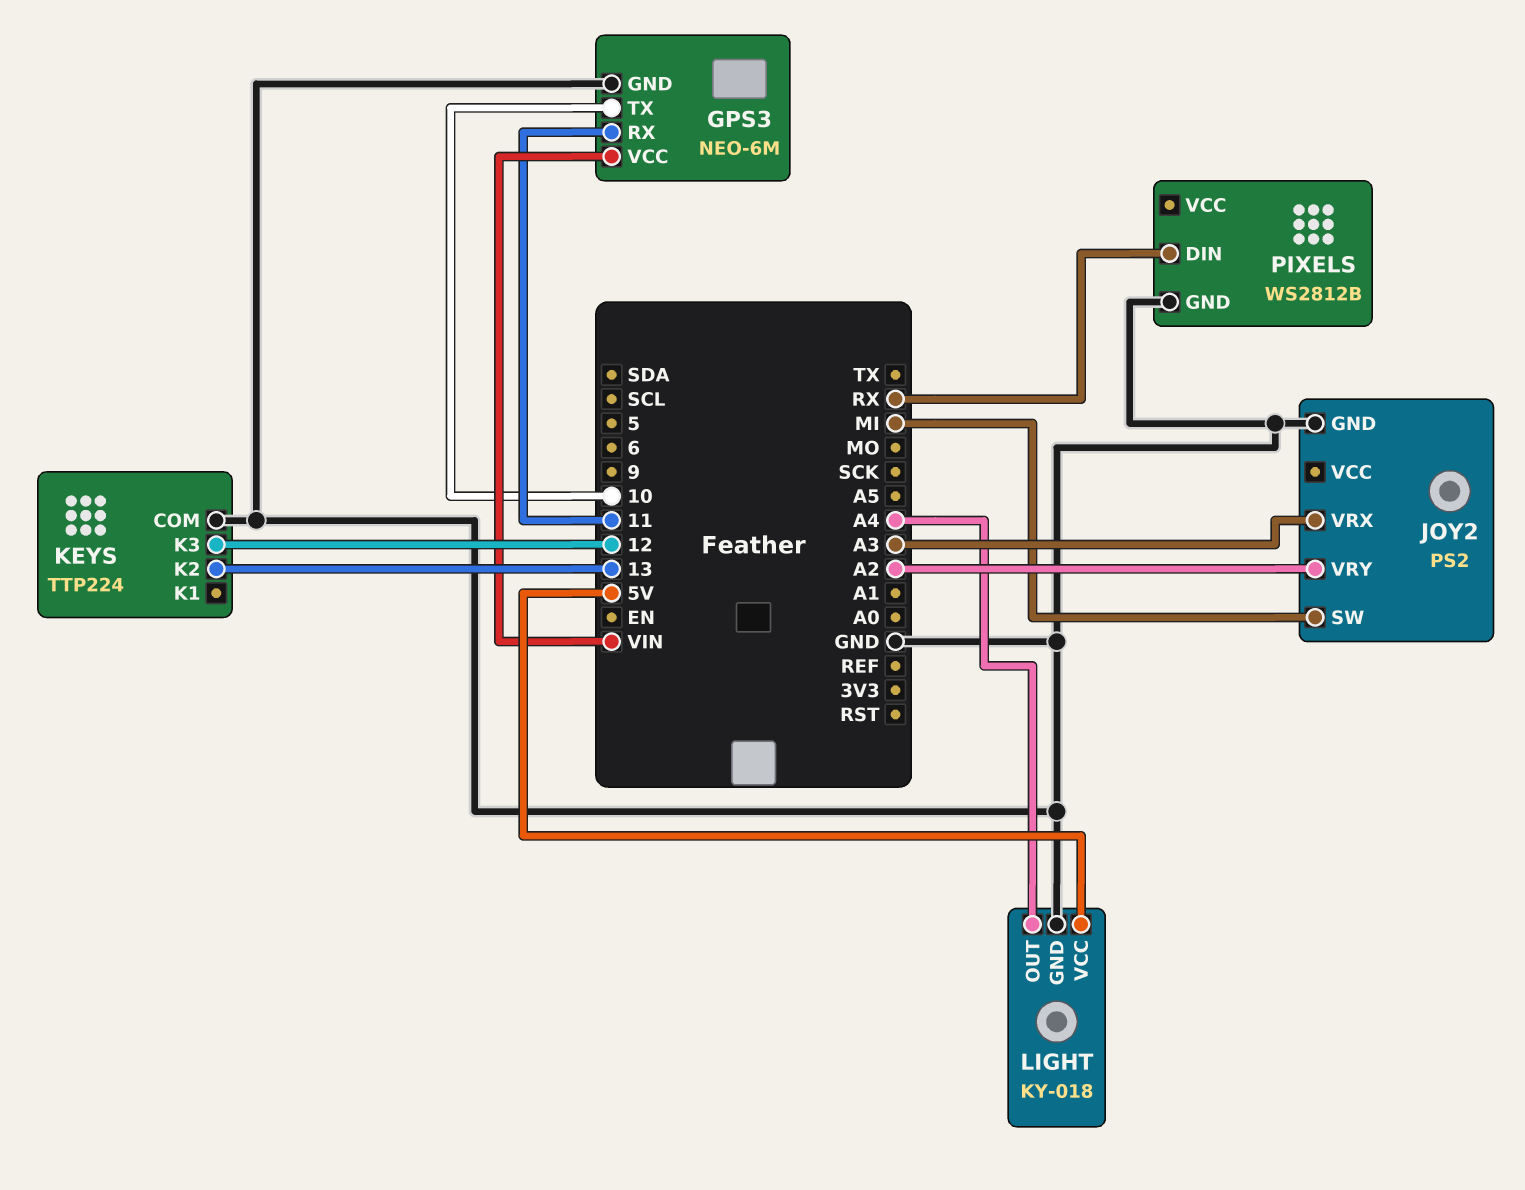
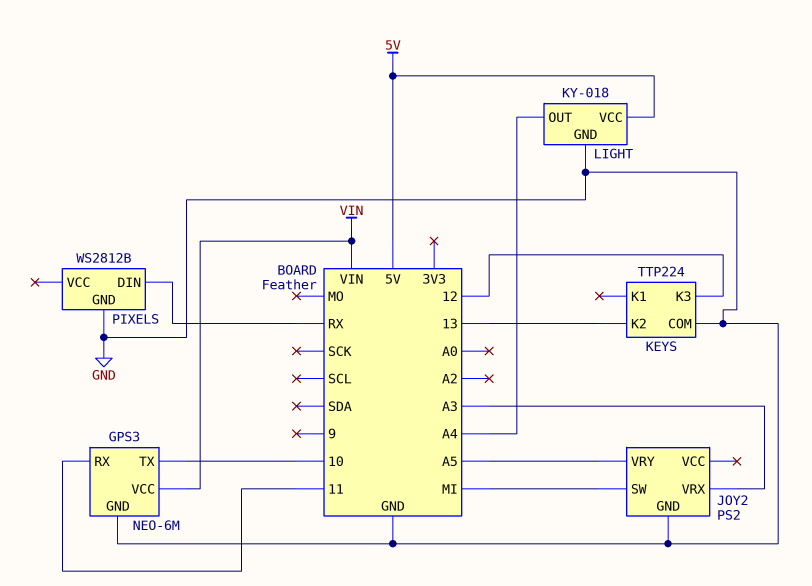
JOY2 pin VRY: A2 -> A5

